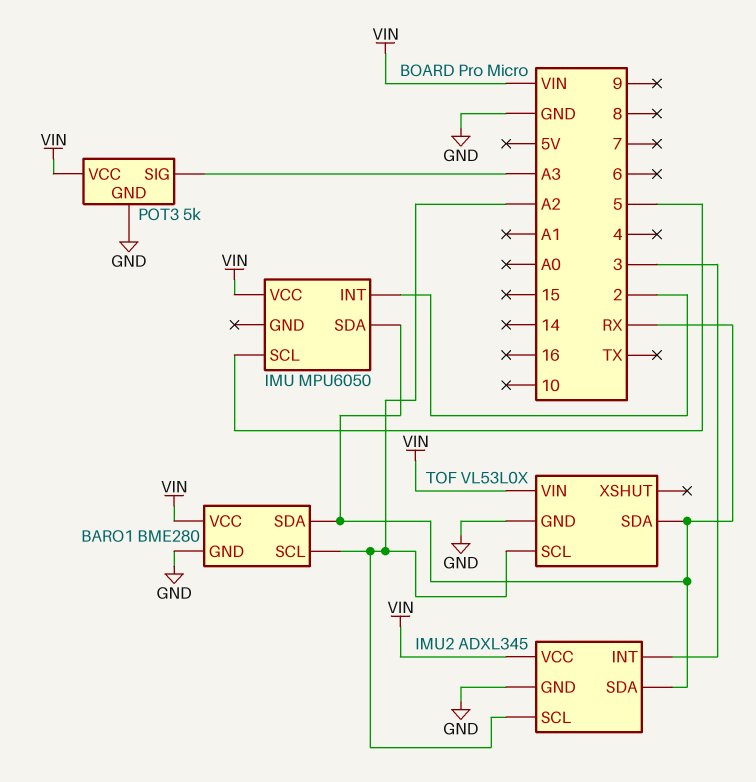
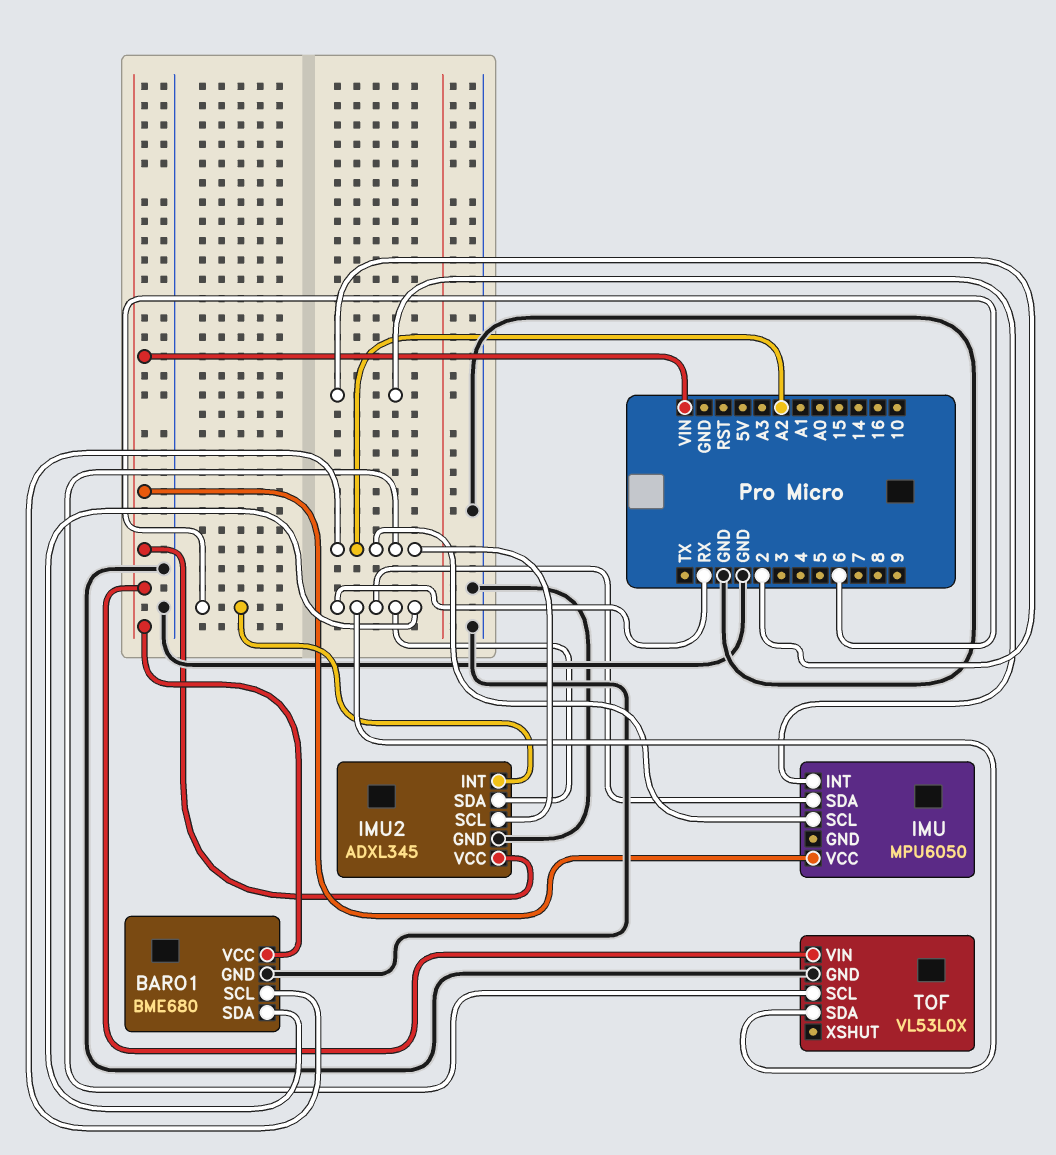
BARO1: BME280 -> BME680
IMU pin SCL: 5 -> A2
IMU2 pin INT: 3 -> 6
POT3: 5k -> none
POT3 pin GND: GND -> none
POT3 pin SIG: A3 -> none
POT3 pin VCC: VIN -> none

